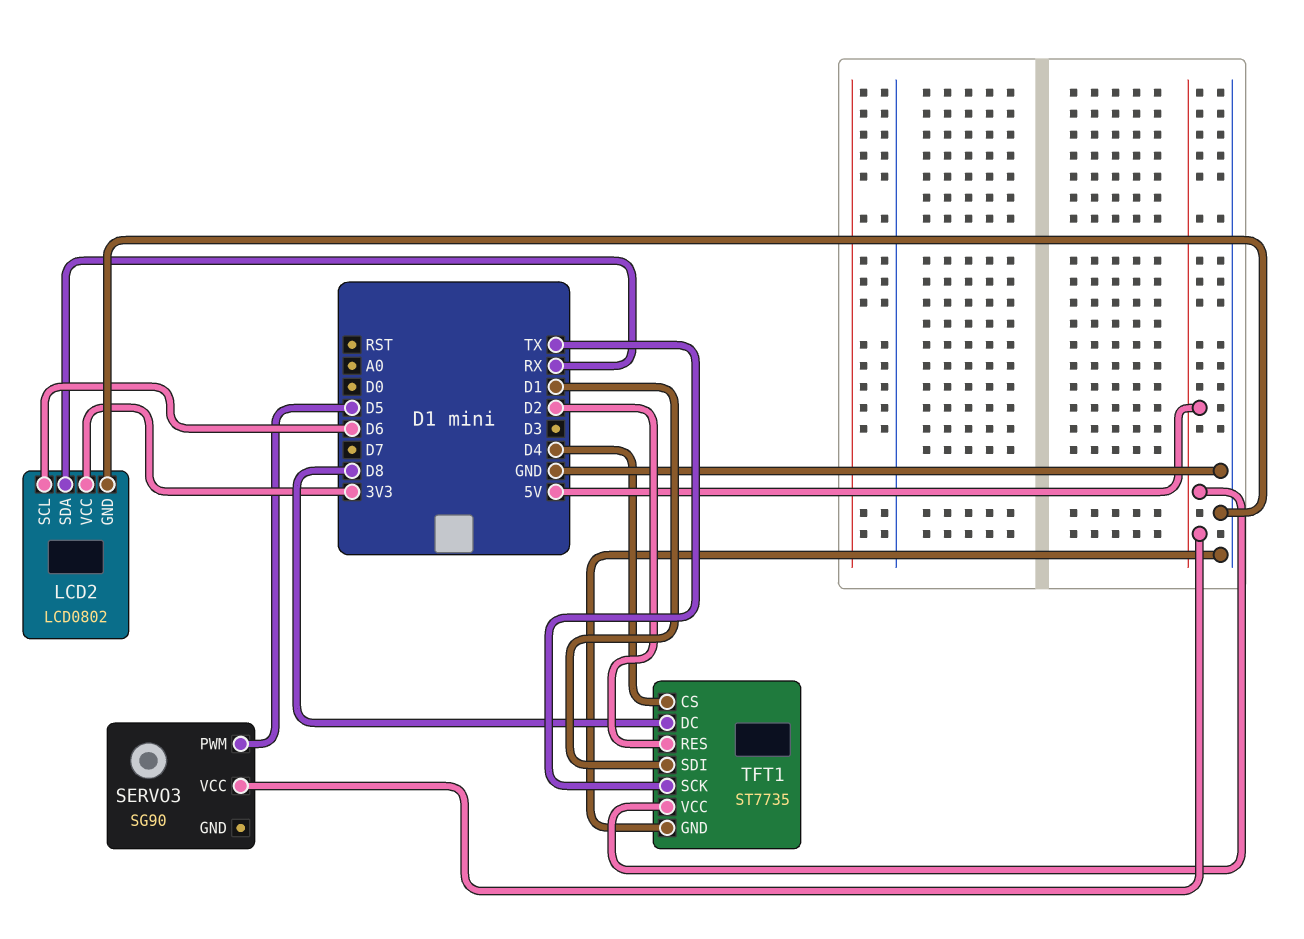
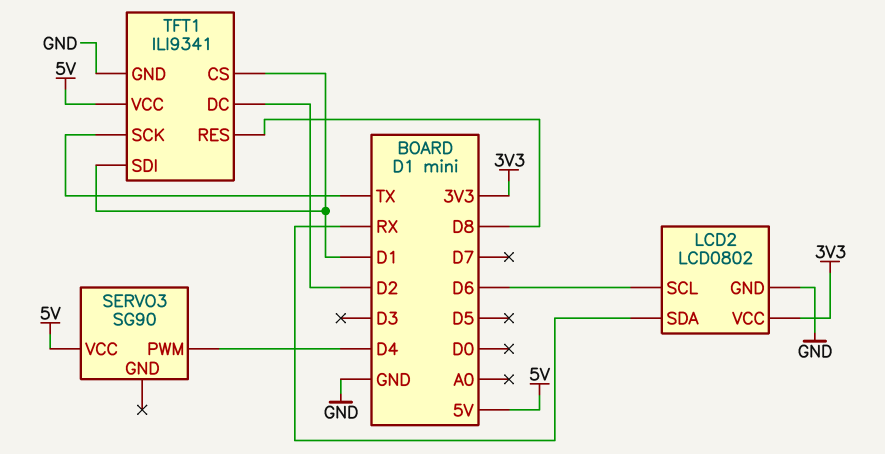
SERVO3 pin PWM: D5 -> D4
TFT1: ST7735 -> ILI9341
TFT1 pin CS: D4 -> D1
TFT1 pin DC: D8 -> D2
TFT1 pin RES: D2 -> D8

